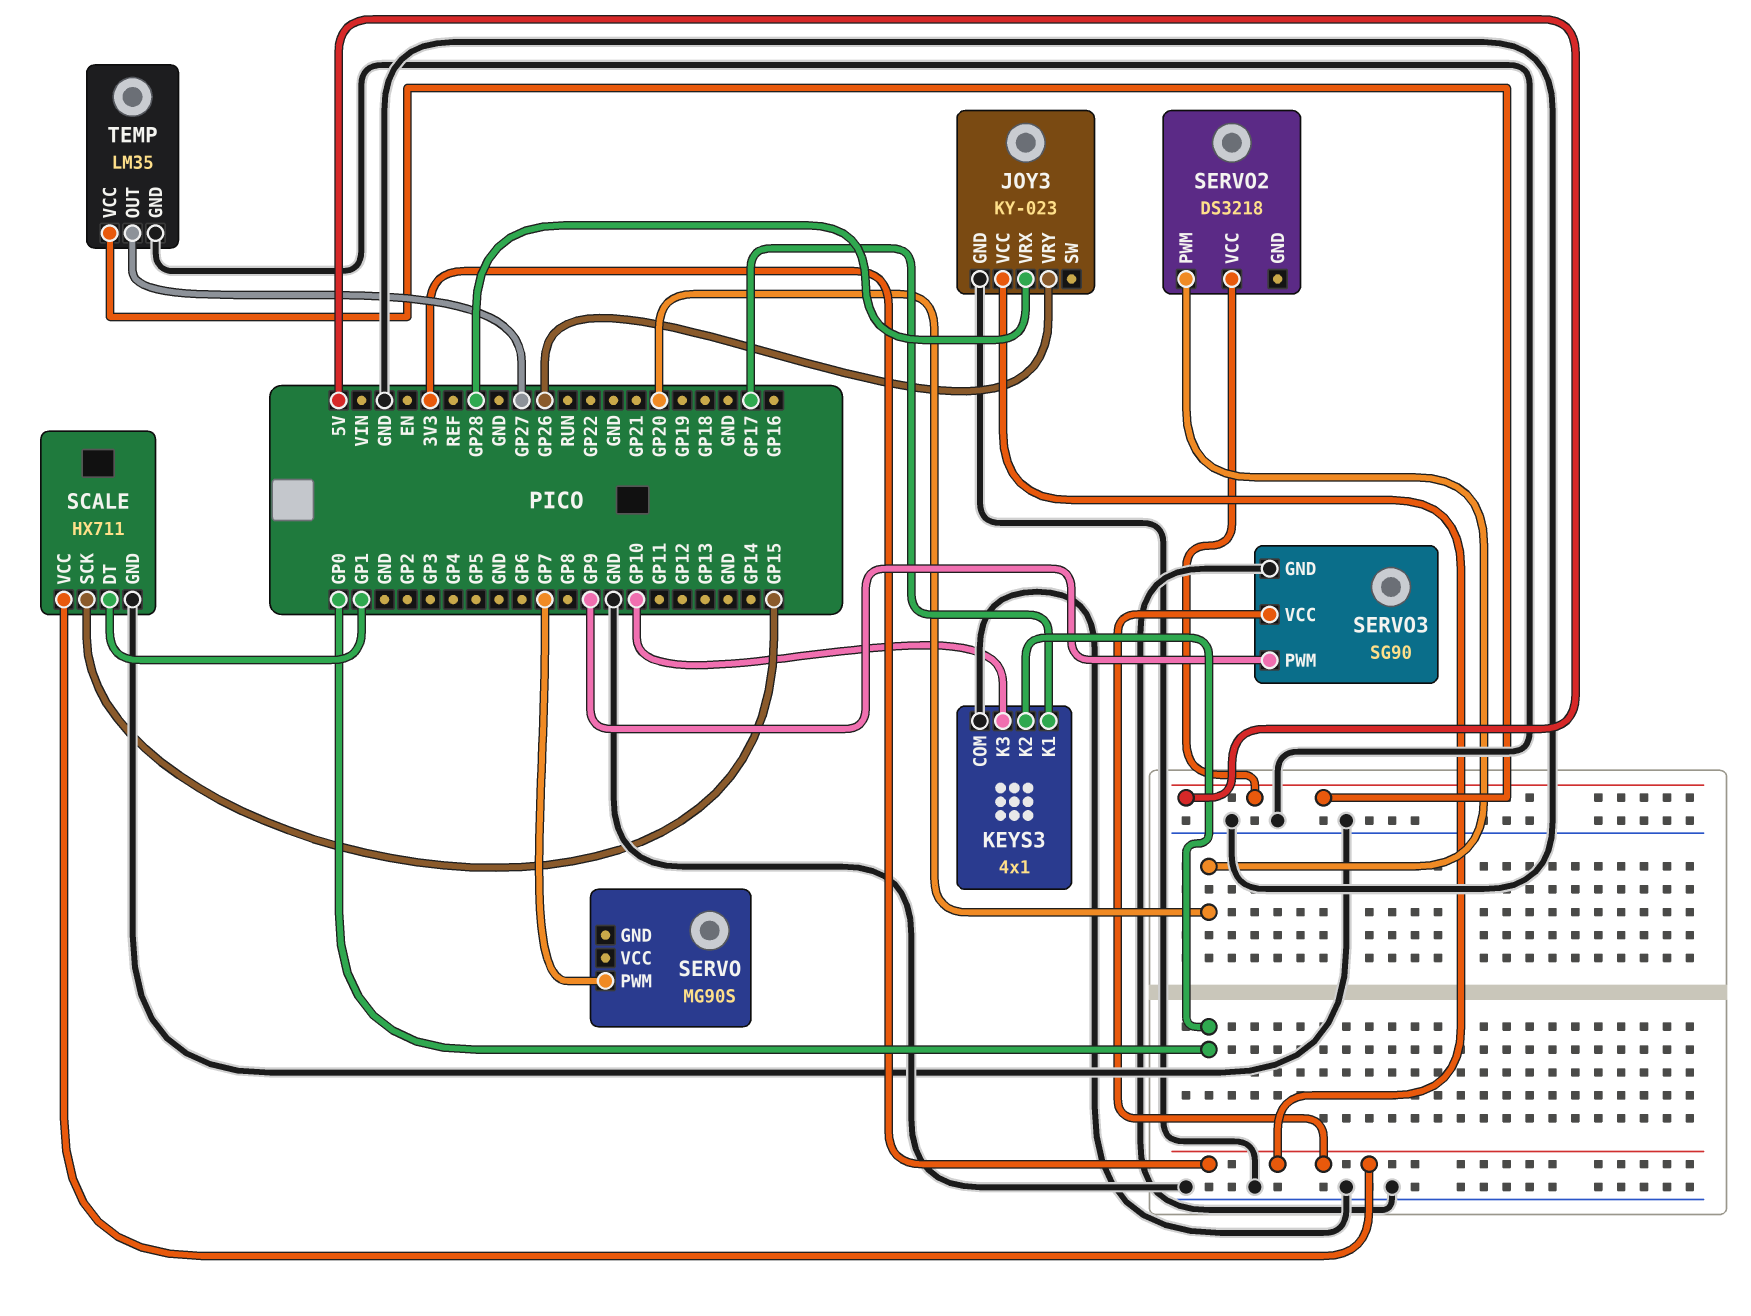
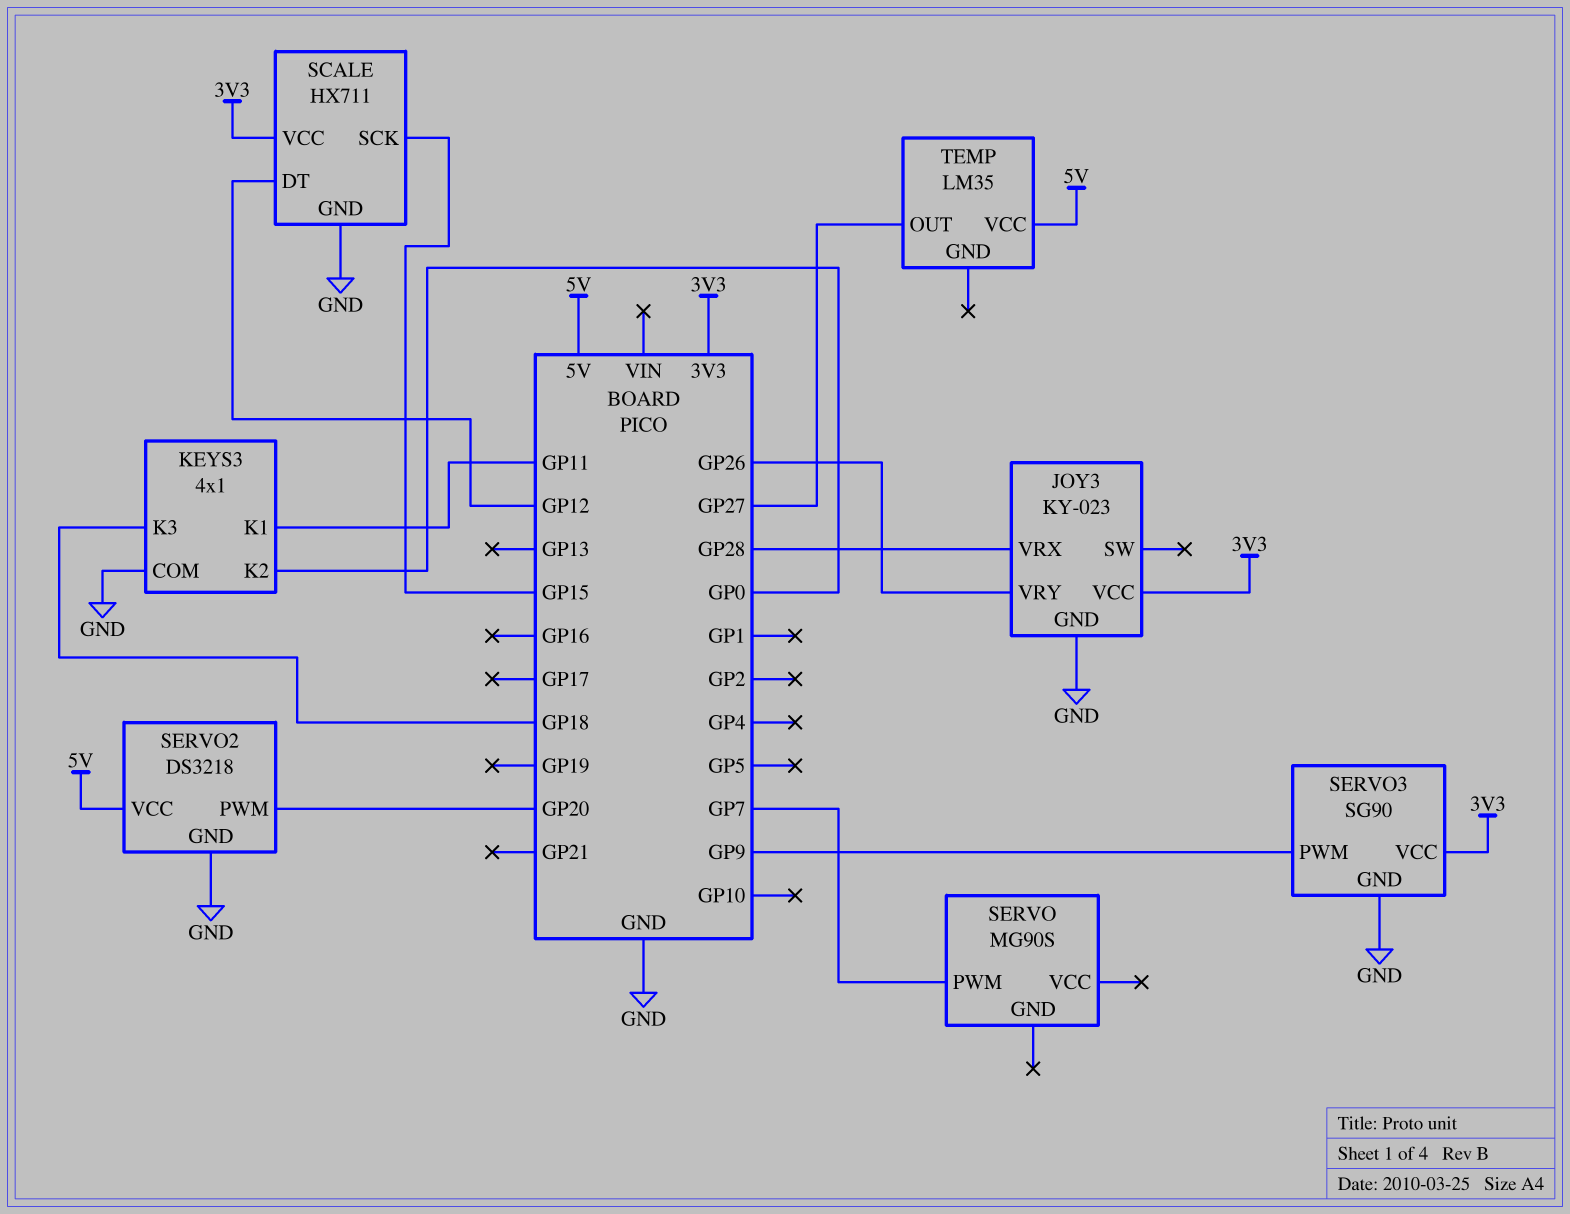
KEYS3 pin K1: GP17 -> GP11
KEYS3 pin K3: GP10 -> GP18
SCALE pin DT: GP1 -> GP12
SERVO2 pin GND: none -> GND
TEMP pin GND: GND -> none

